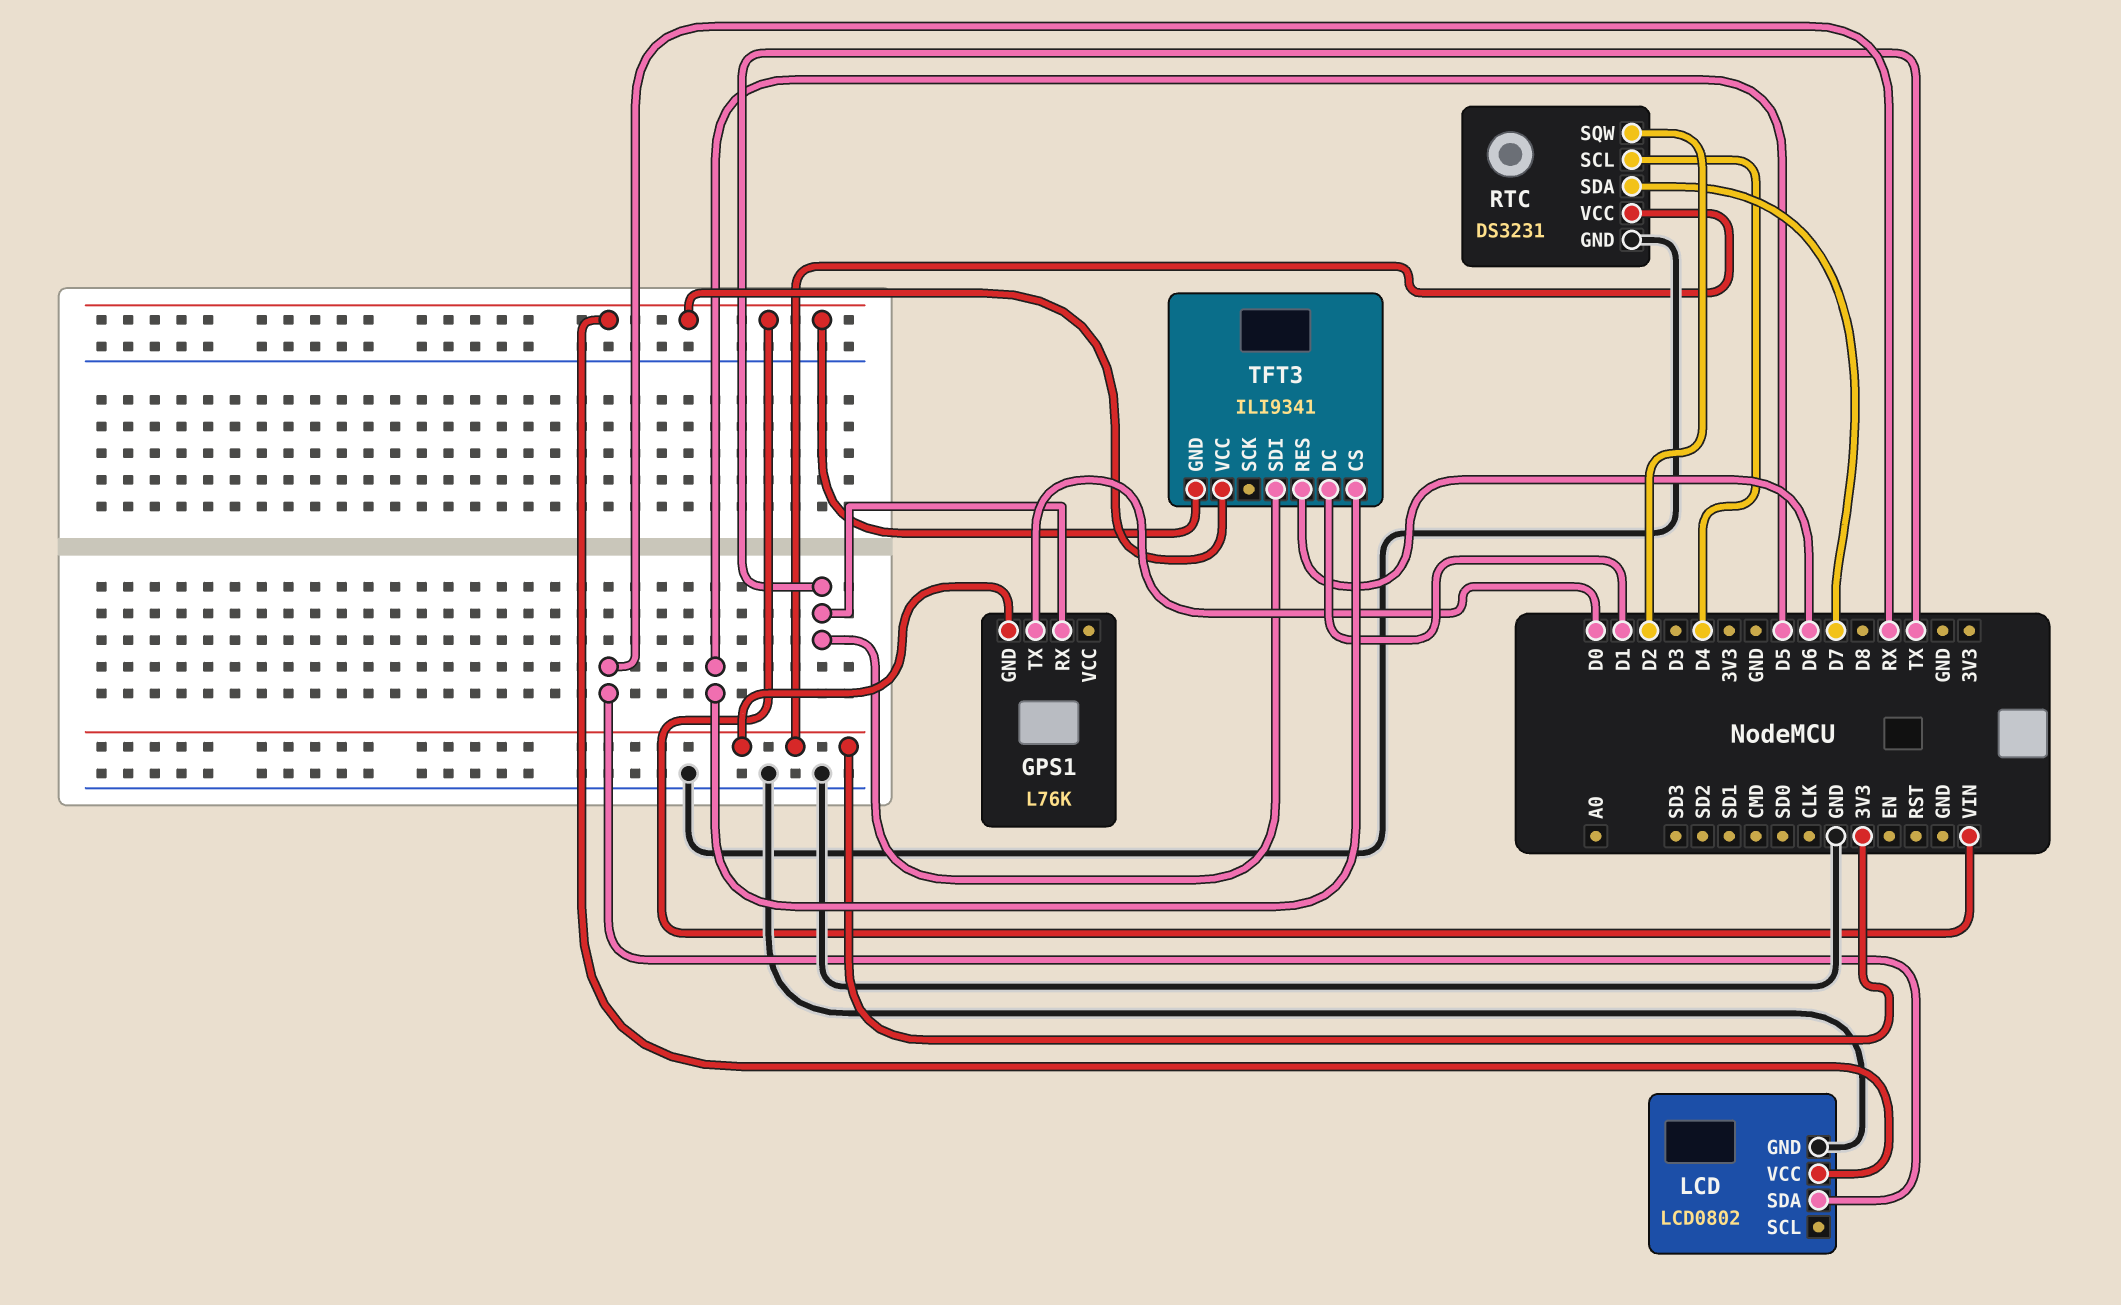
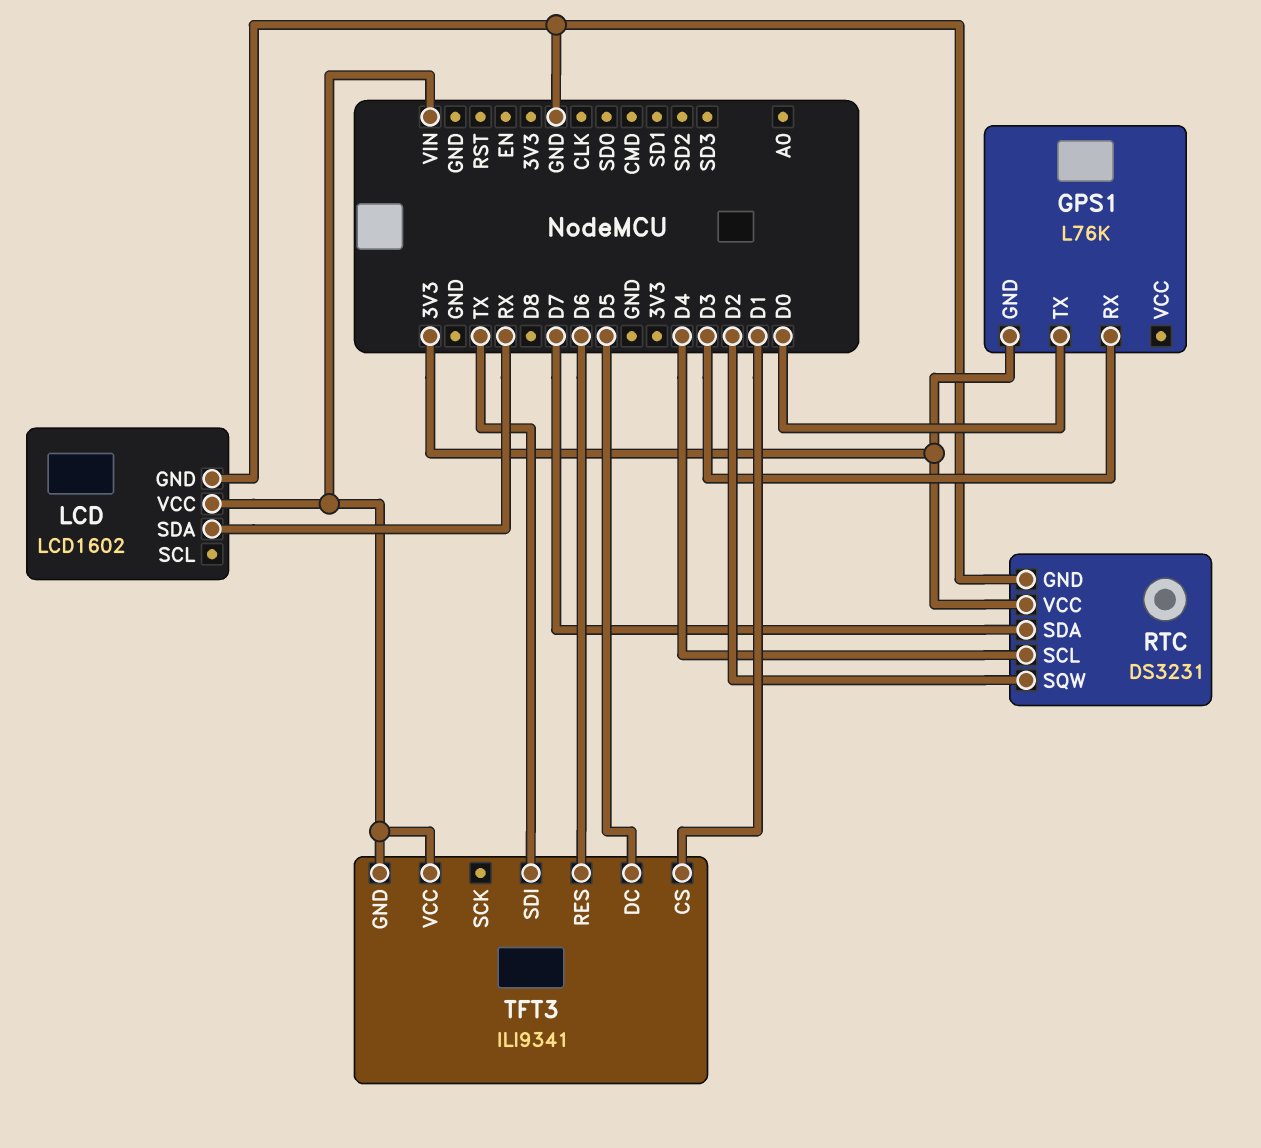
GPS1 pin RX: TX -> D3
LCD: LCD0802 -> LCD1602
TFT3 pin CS: D5 -> D1
TFT3 pin DC: D1 -> D5

